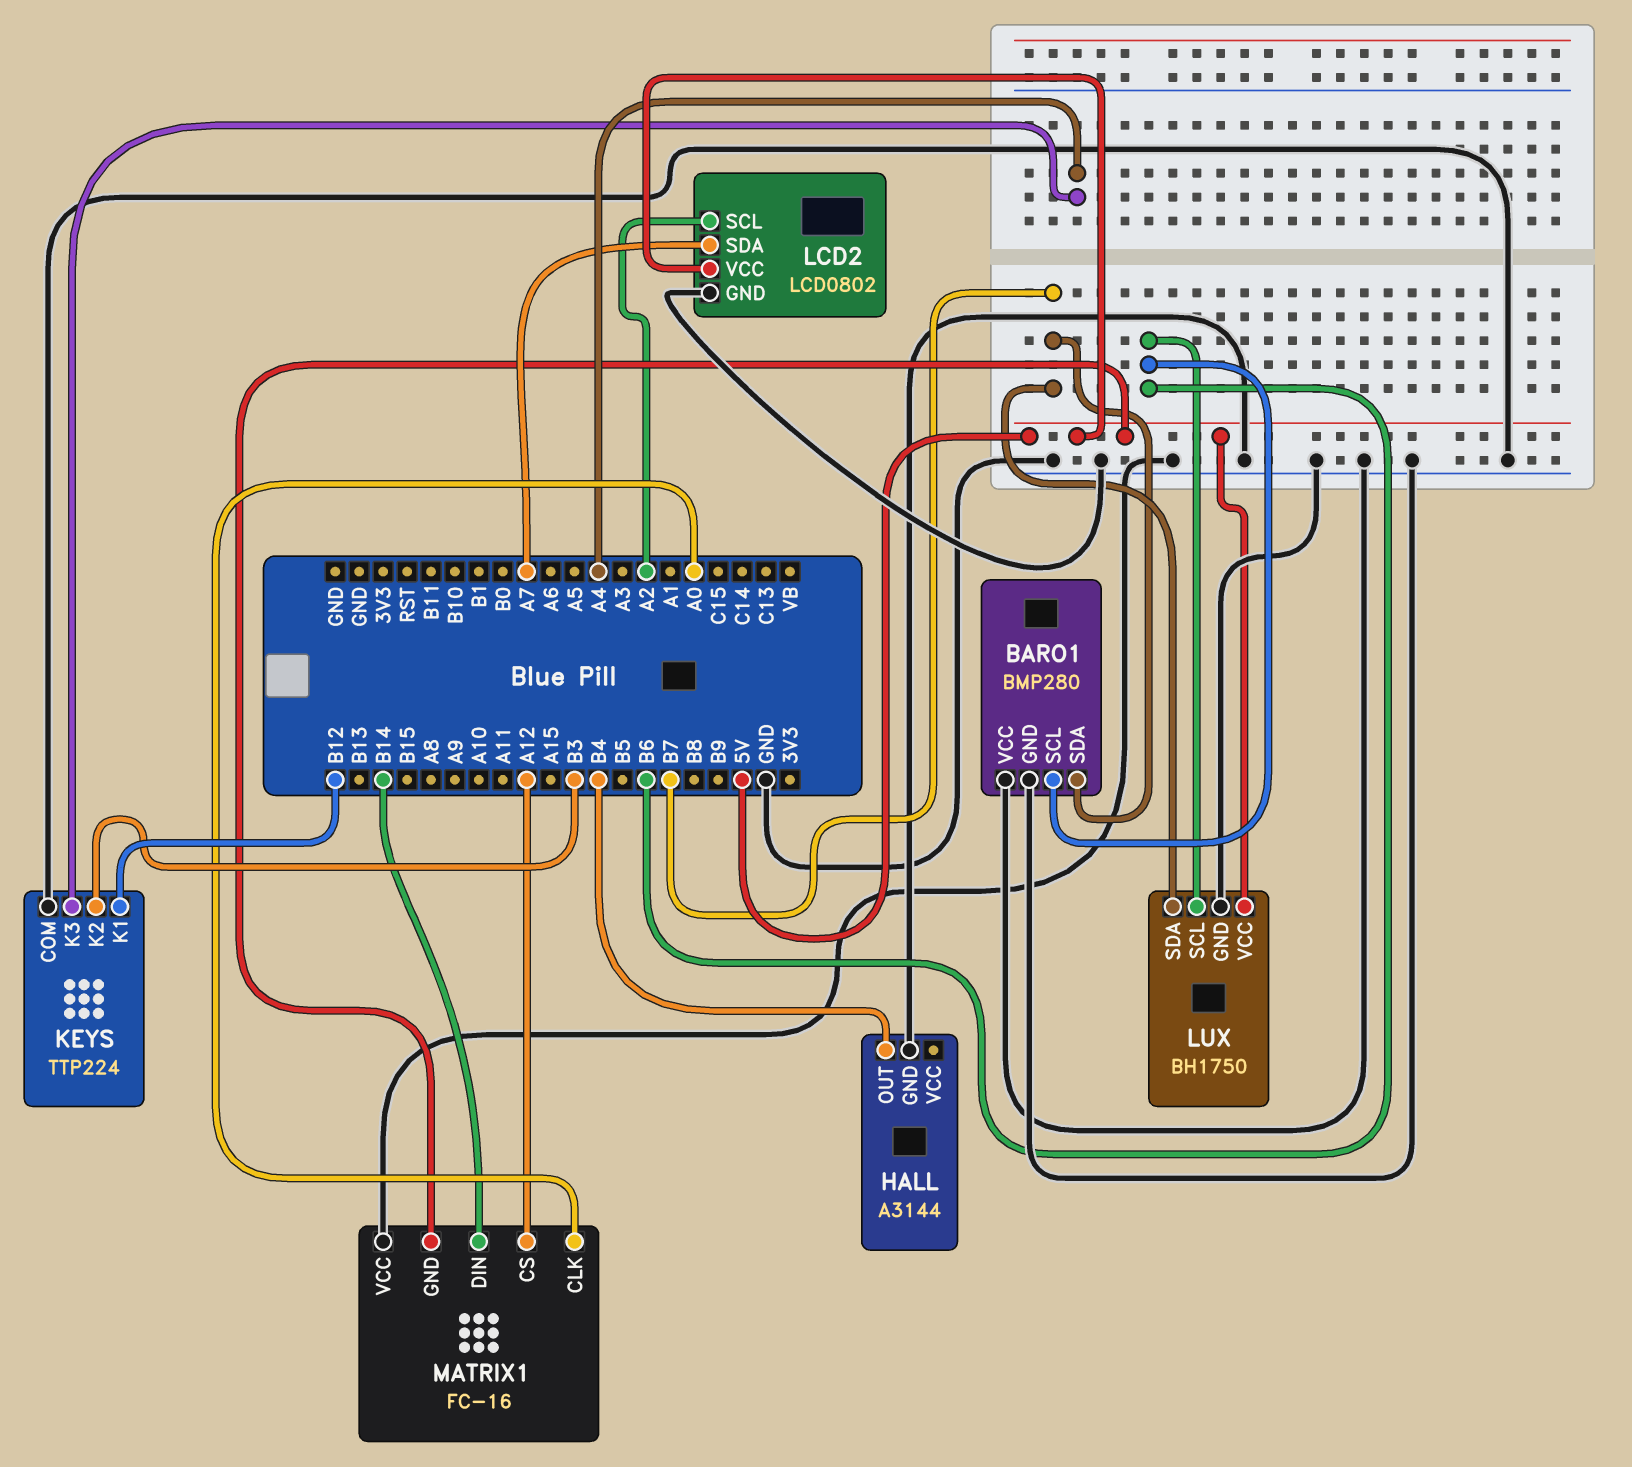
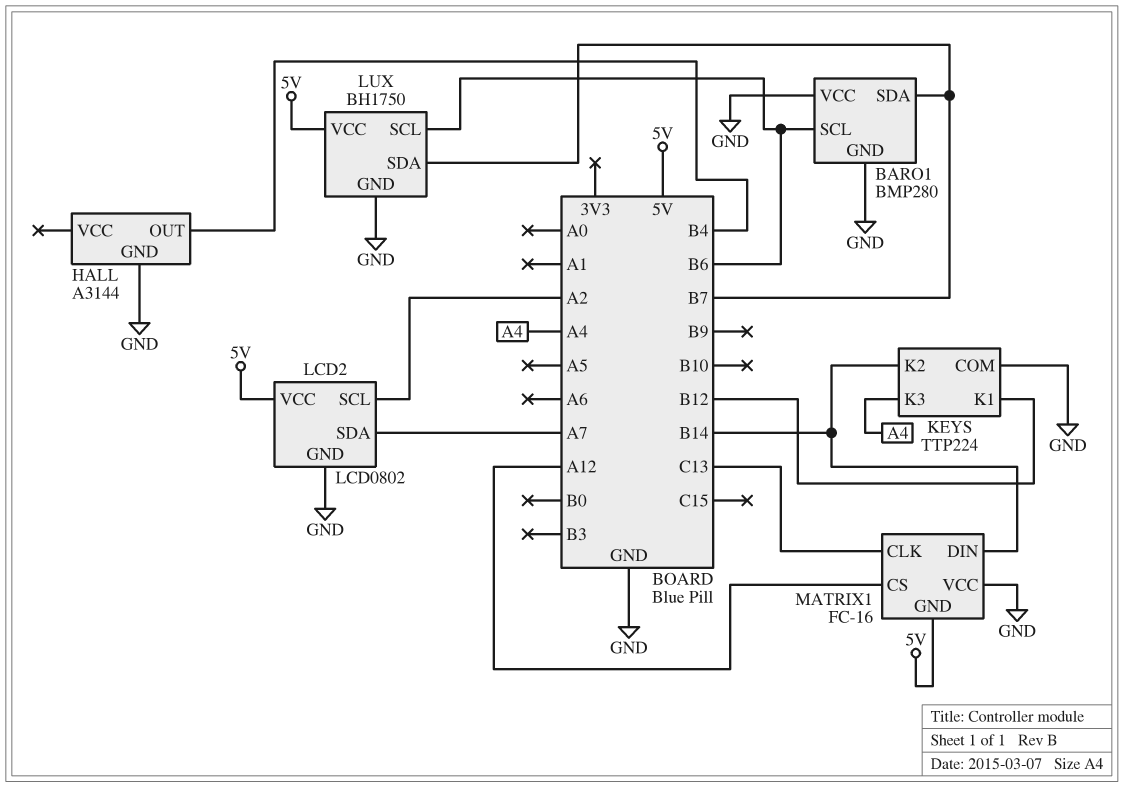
KEYS pin K2: B3 -> B14
MATRIX1 pin CLK: A0 -> C13

